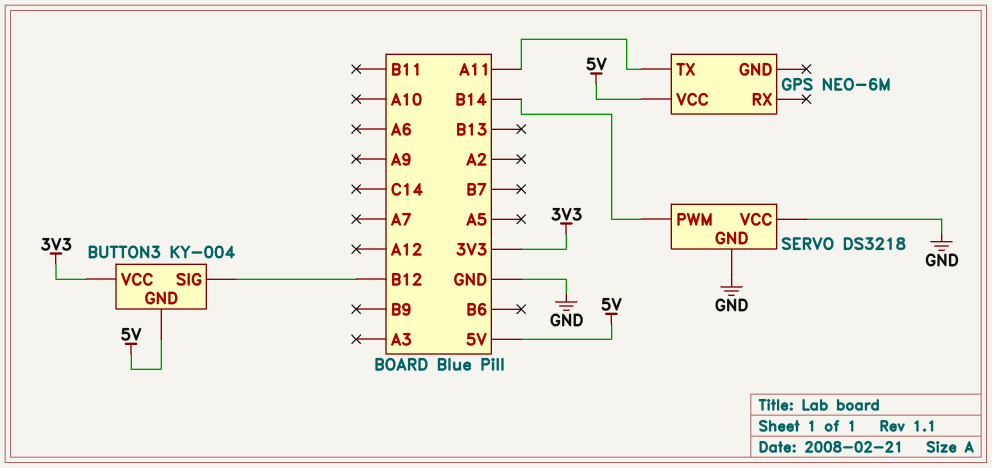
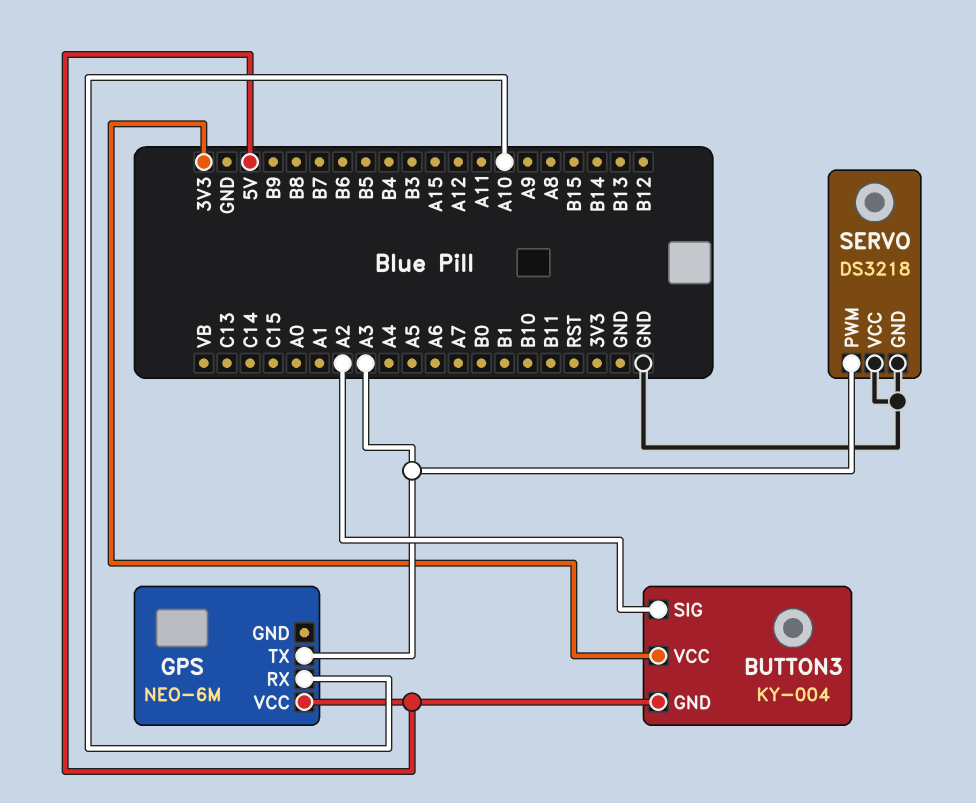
BUTTON3 pin SIG: B12 -> A2
GPS pin RX: none -> A10
GPS pin TX: A11 -> A3
SERVO pin PWM: B14 -> A3

